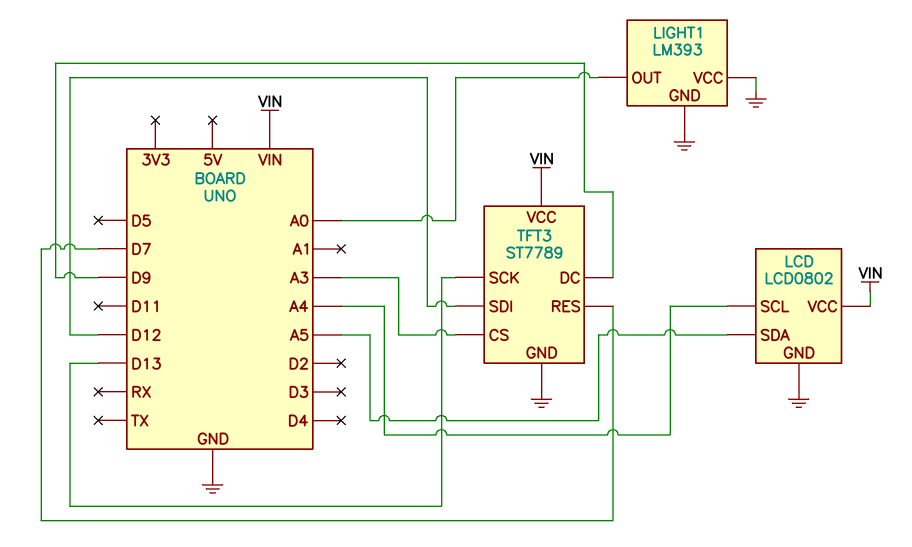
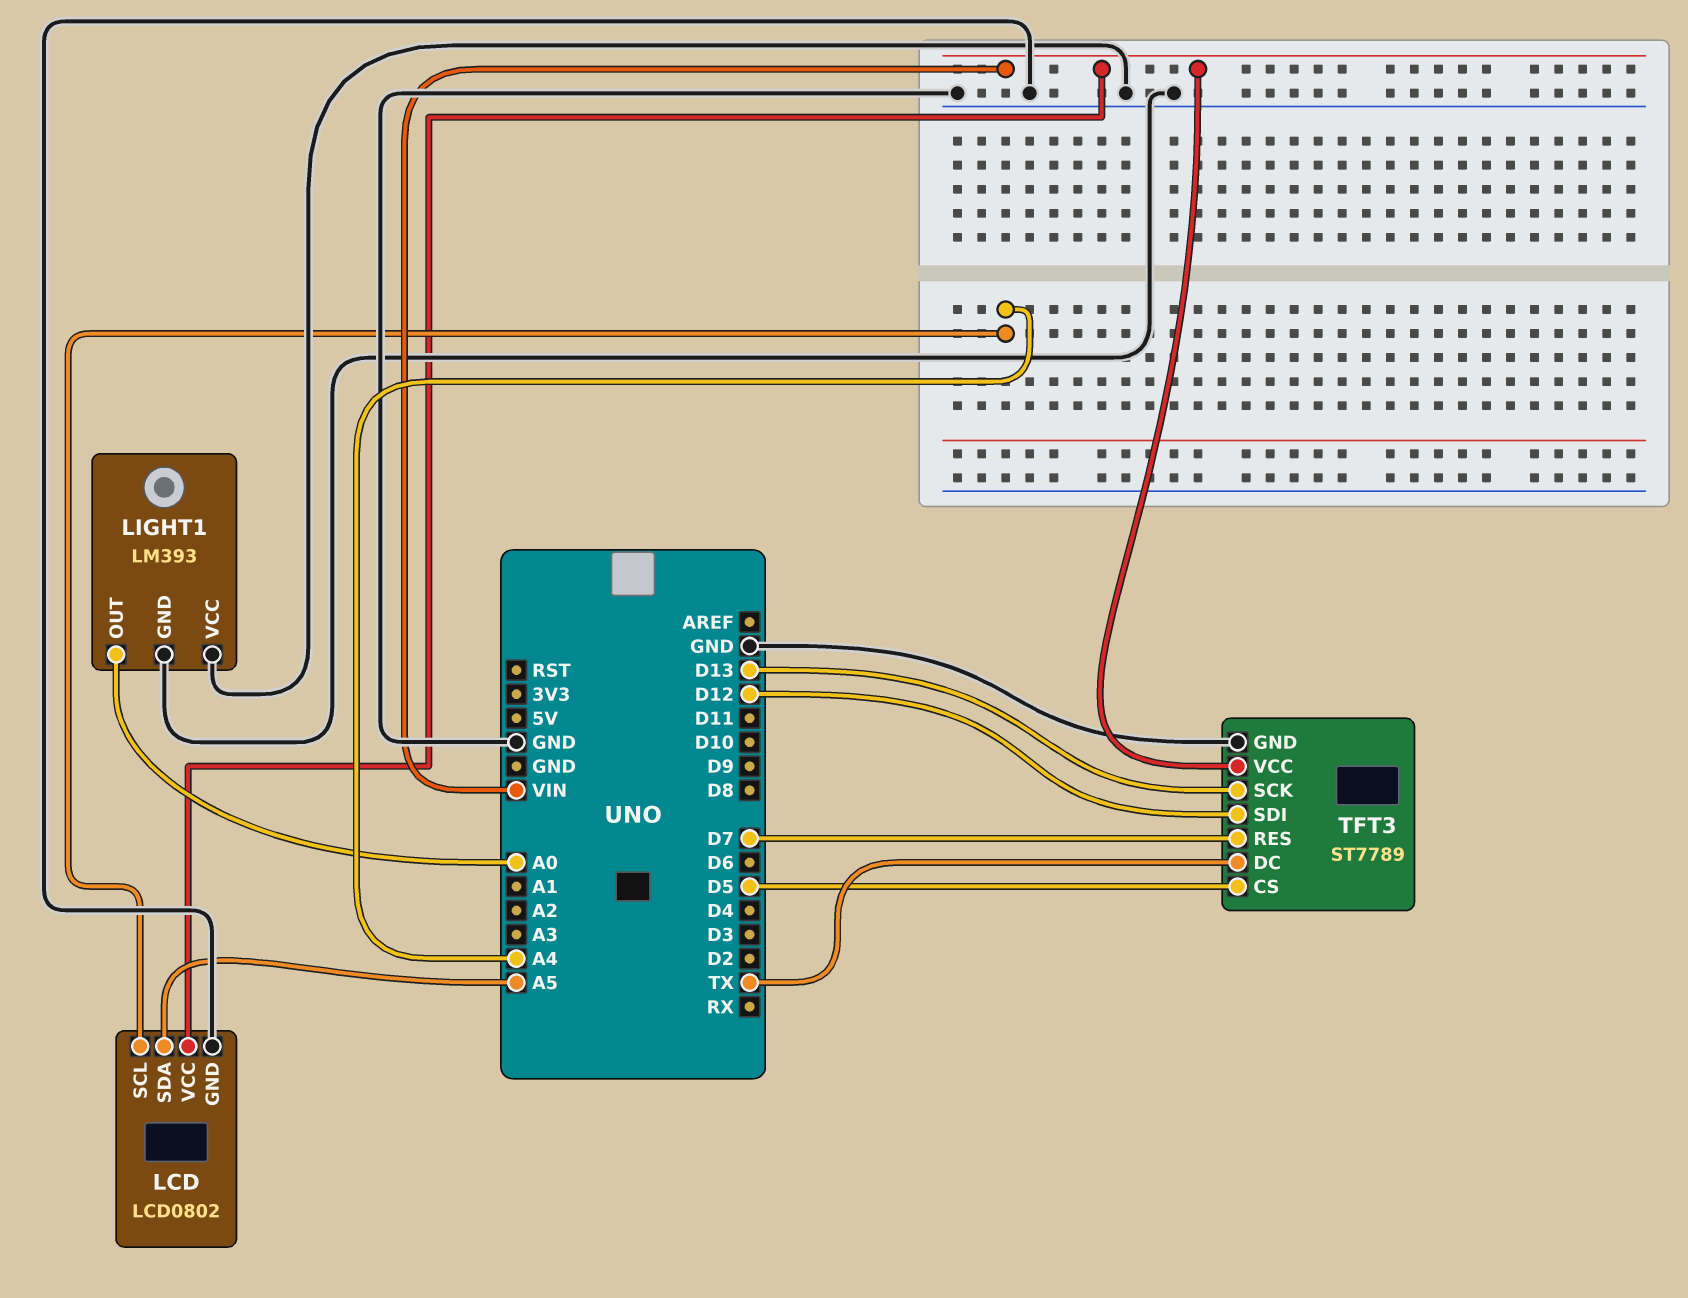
TFT3 pin CS: A3 -> D5
TFT3 pin DC: D9 -> TX

